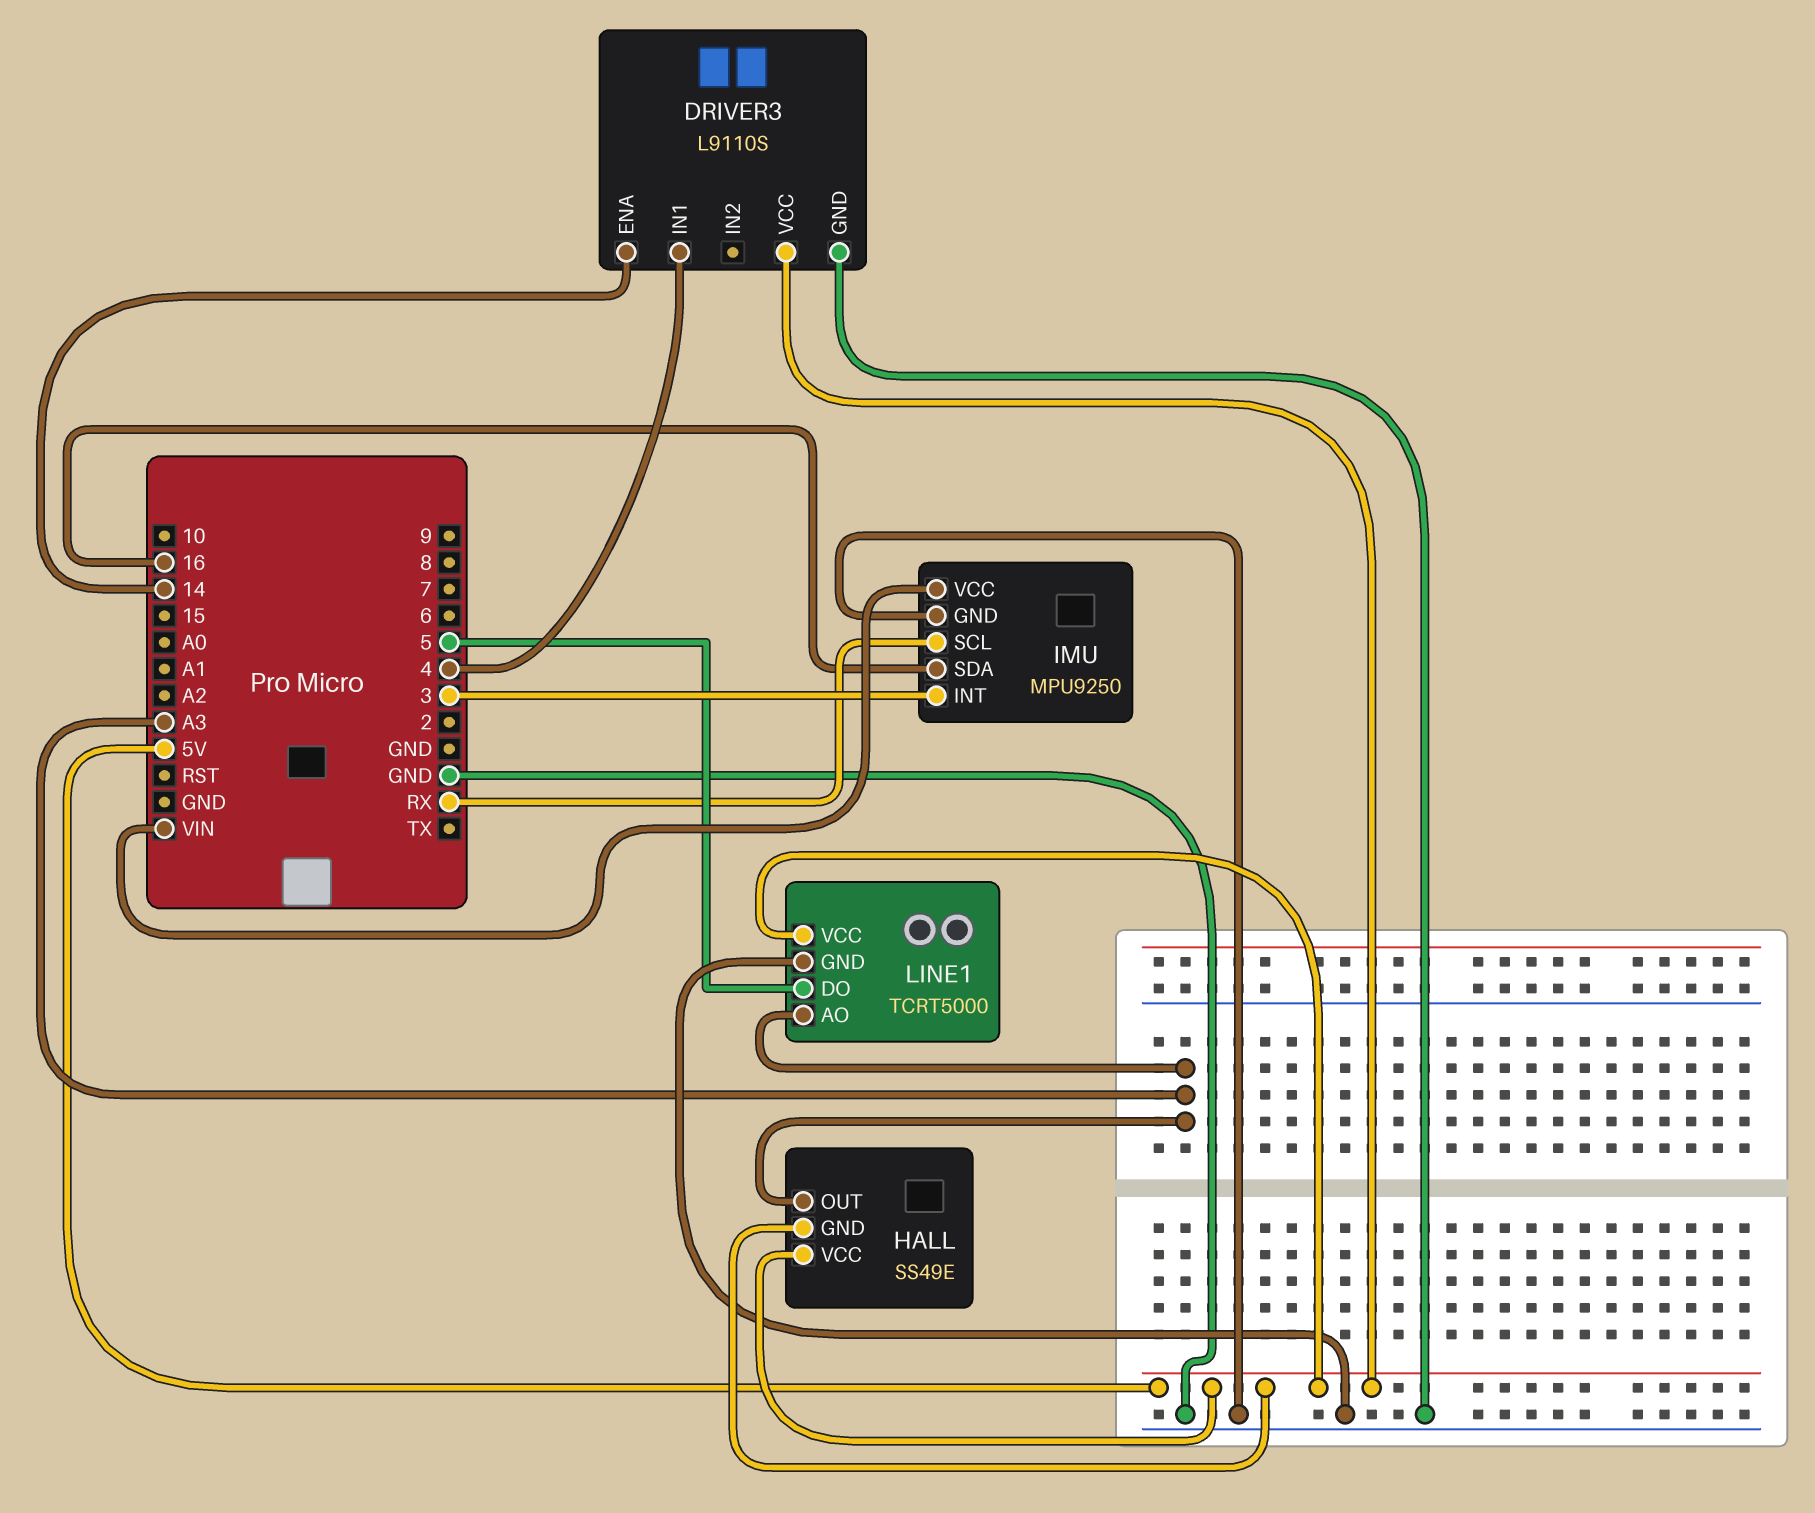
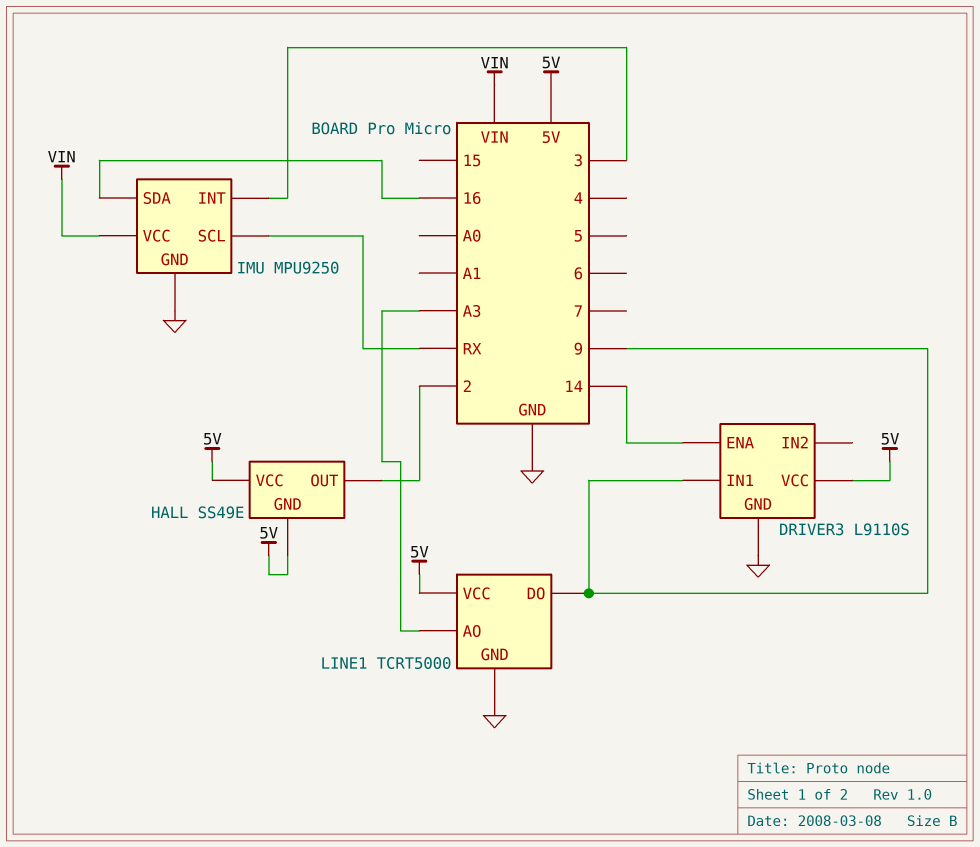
DRIVER3 pin IN1: 4 -> 9
HALL pin OUT: A3 -> 2
LINE1 pin DO: 5 -> 9

